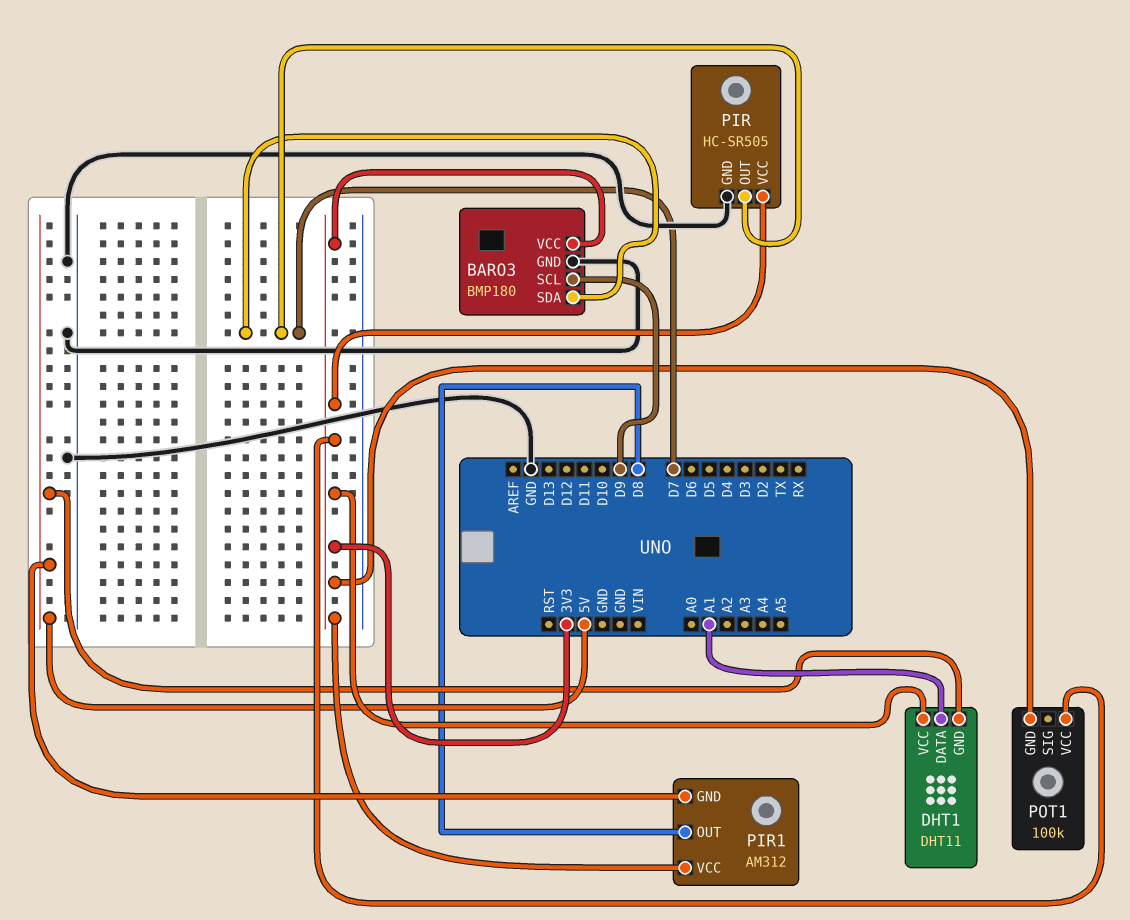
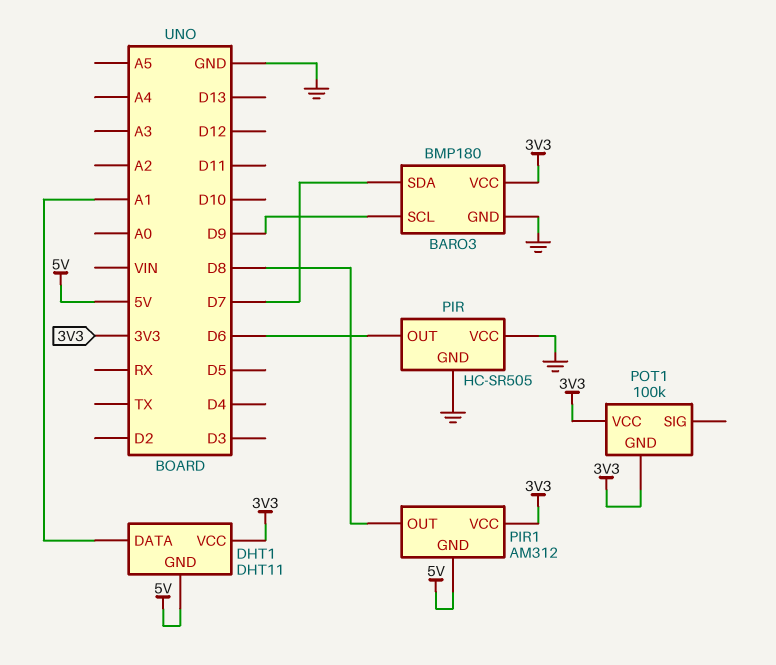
PIR pin OUT: D7 -> D6
PIR pin VCC: 3V3 -> GND

